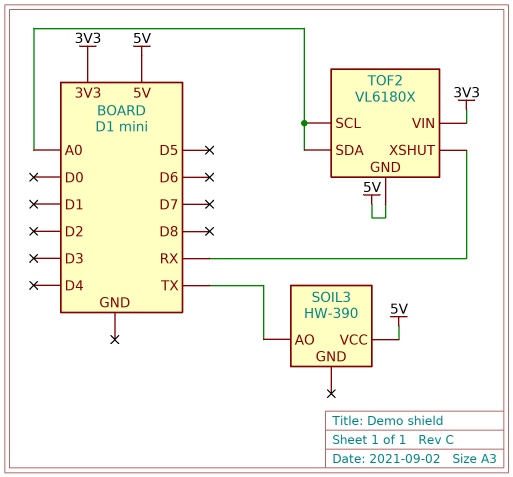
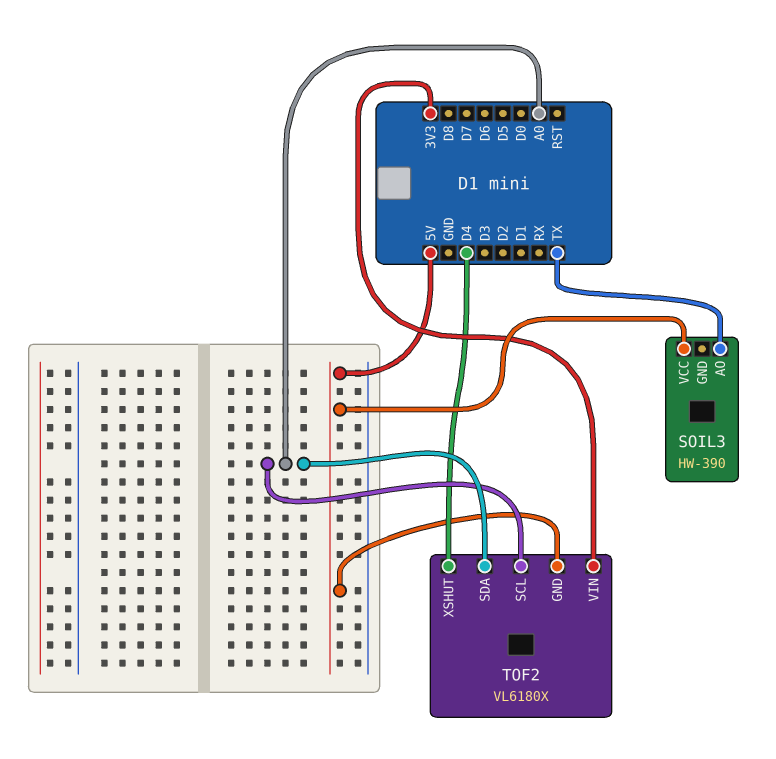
TOF2 pin XSHUT: RX -> D4

